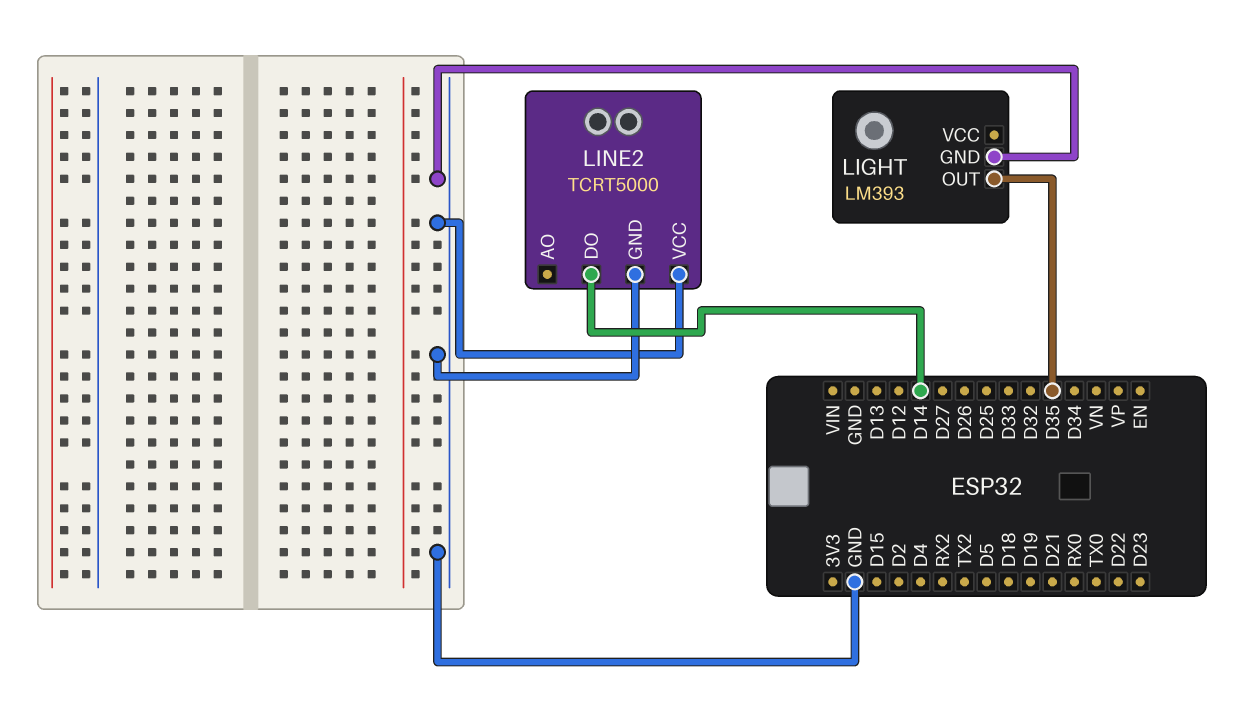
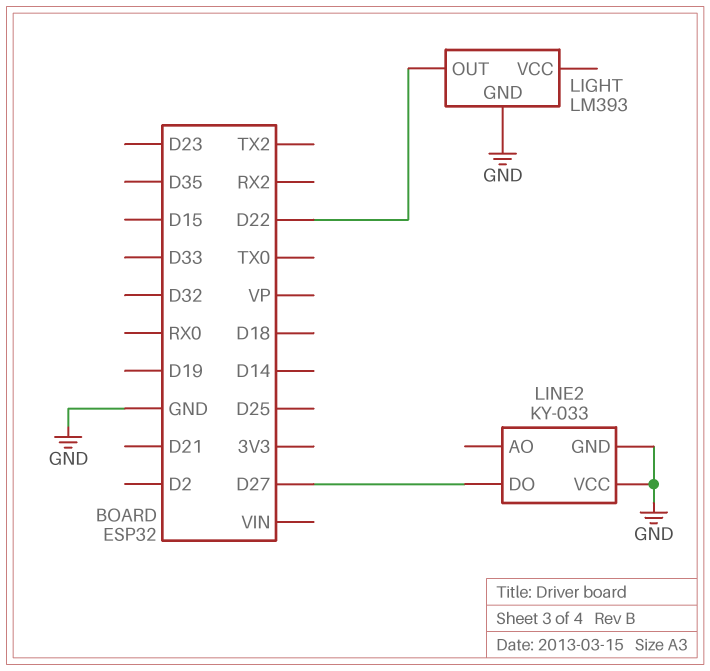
LIGHT pin OUT: D35 -> D22
LINE2: TCRT5000 -> KY-033
LINE2 pin DO: D14 -> D27

